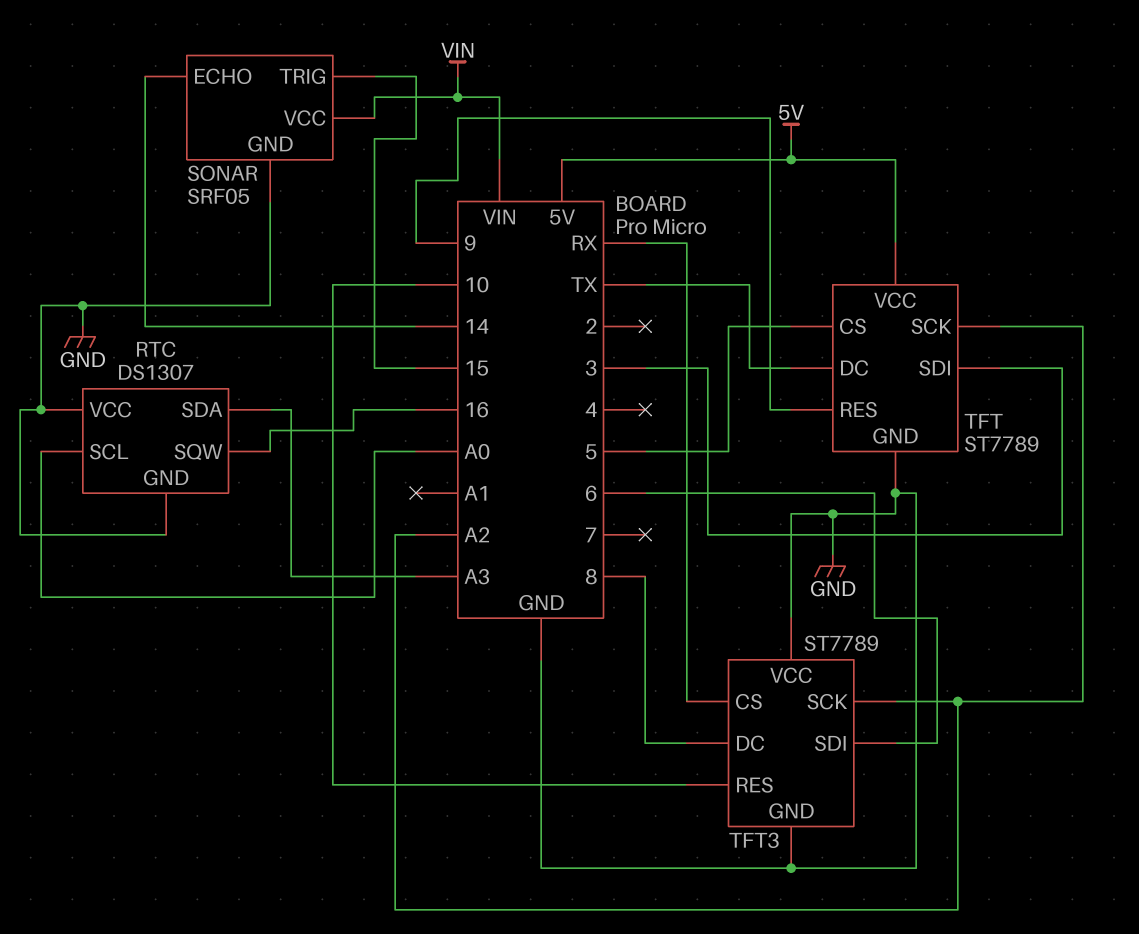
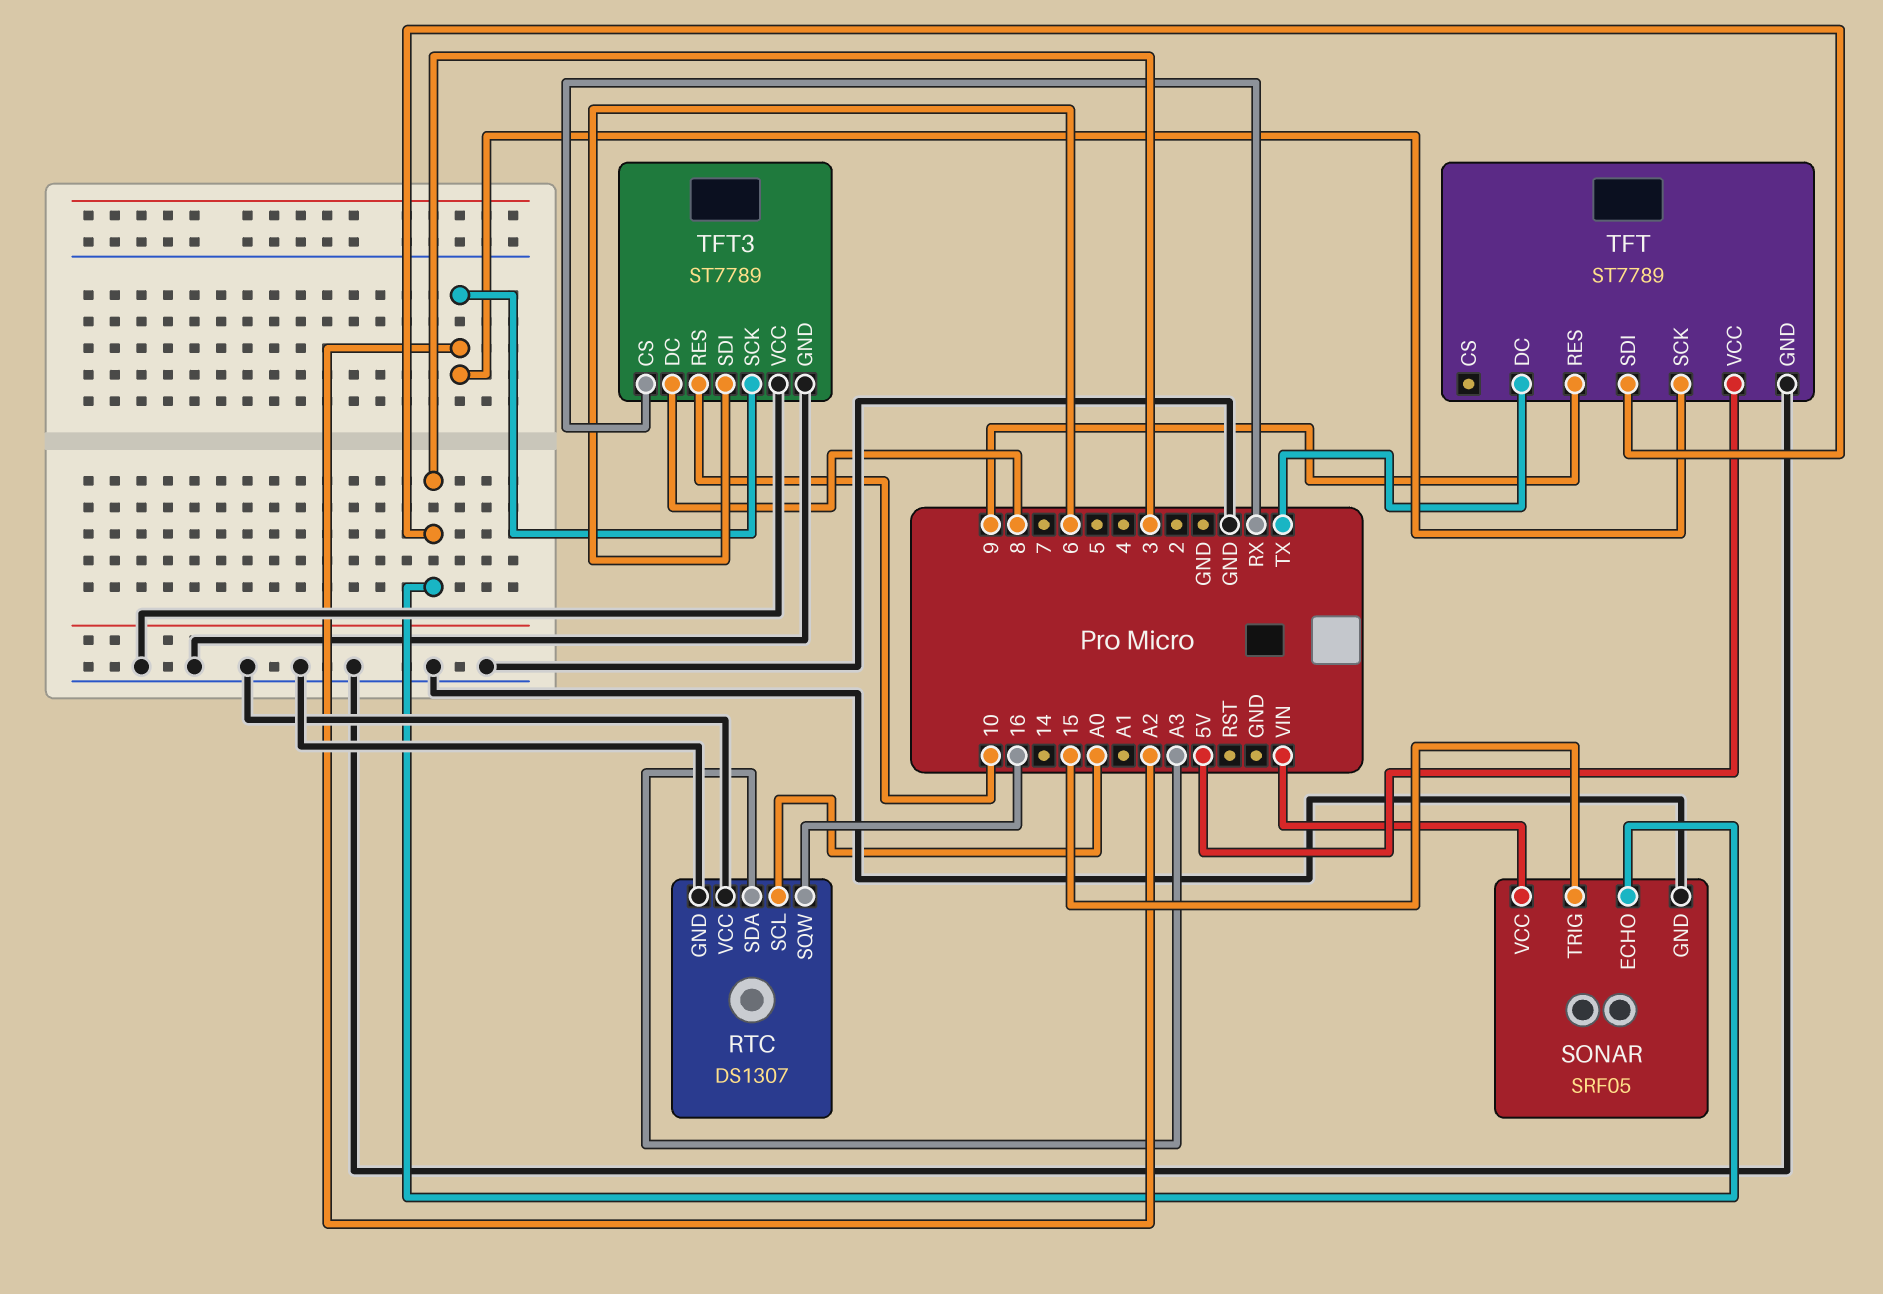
SONAR pin ECHO: 14 -> 3
TFT pin CS: 5 -> none

